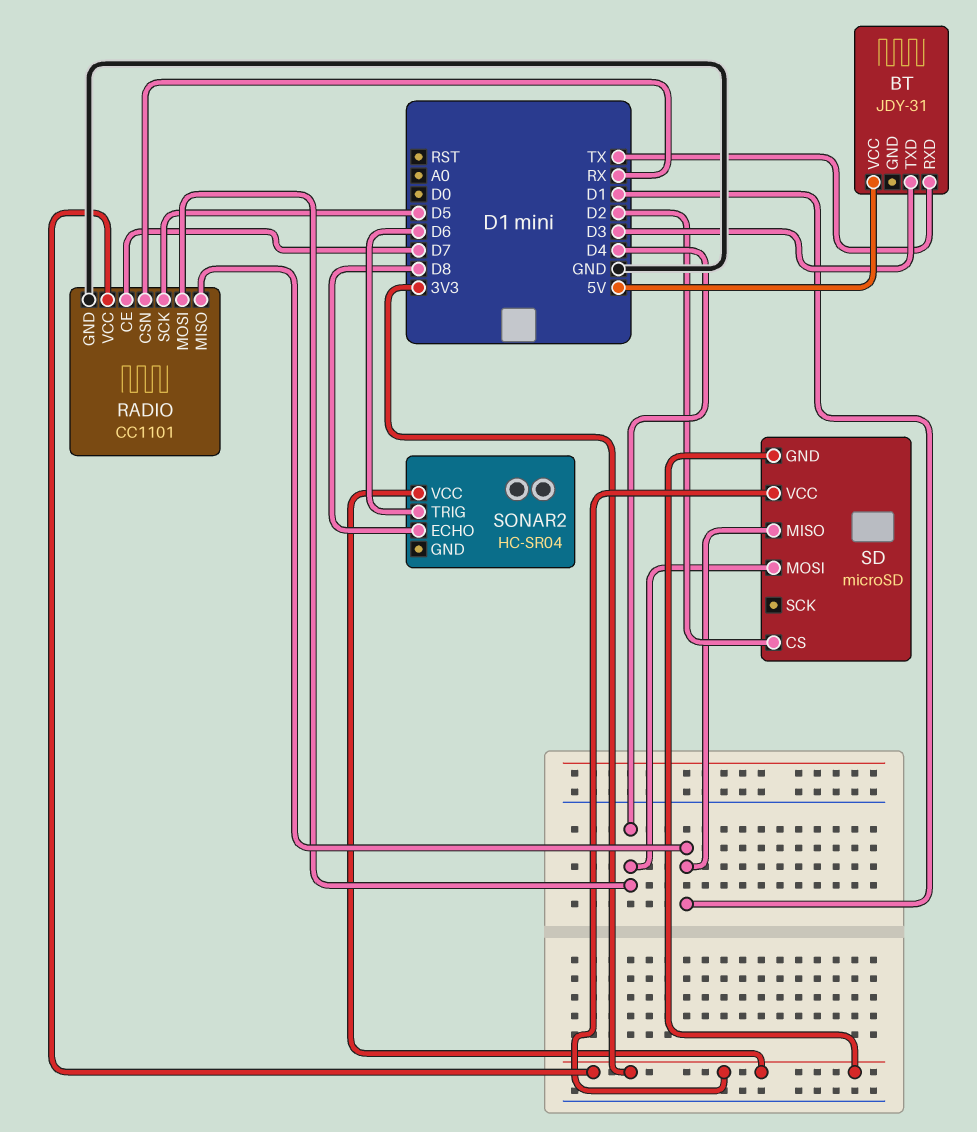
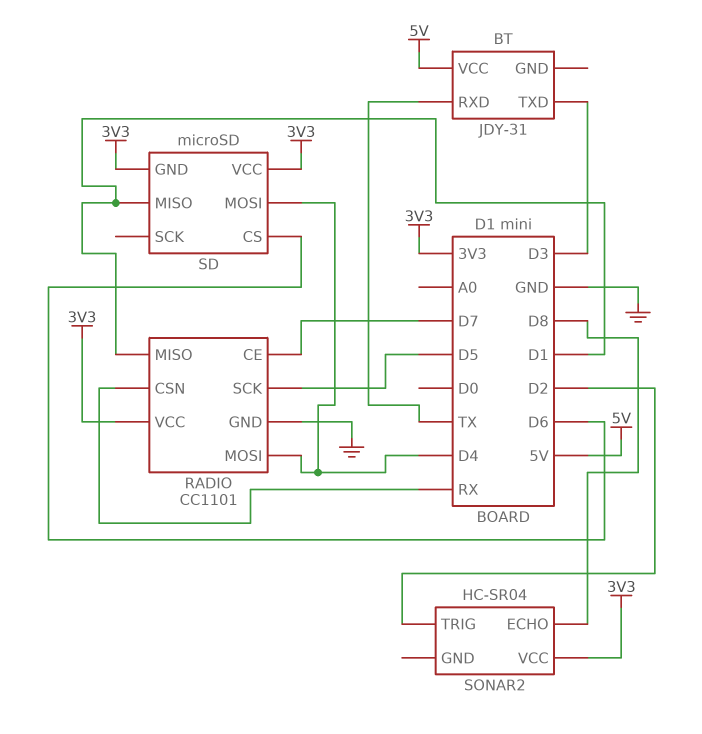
SD pin CS: D2 -> D6
SONAR2 pin TRIG: D6 -> D2

